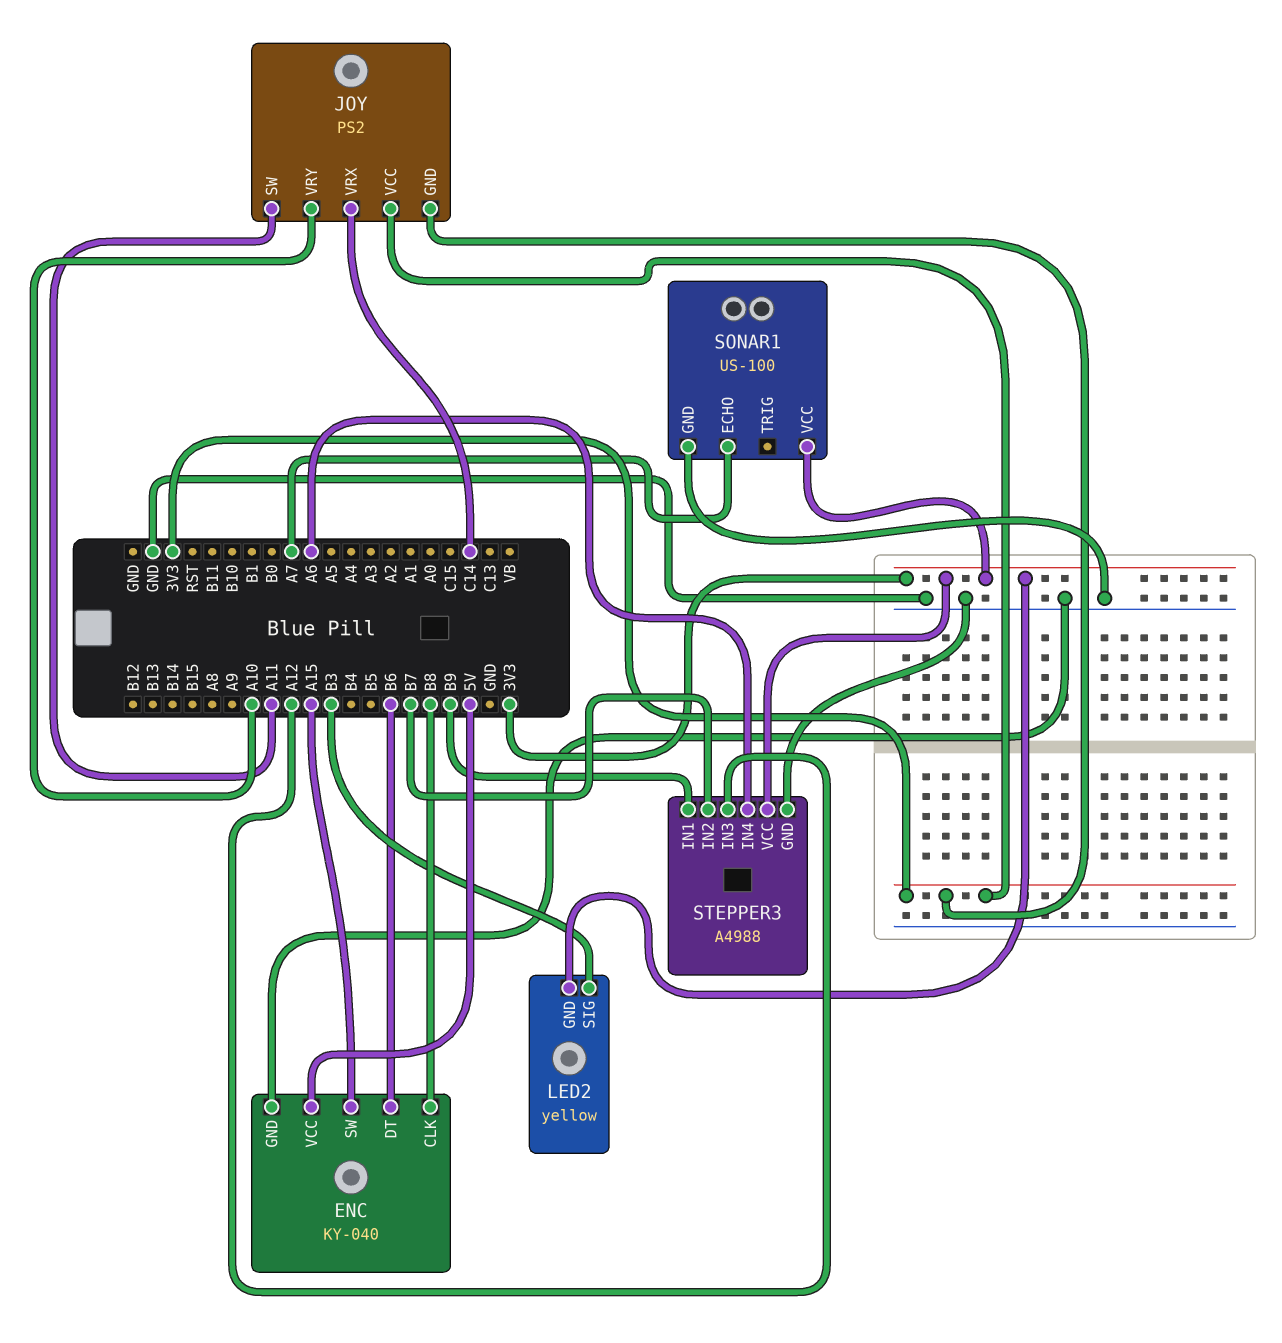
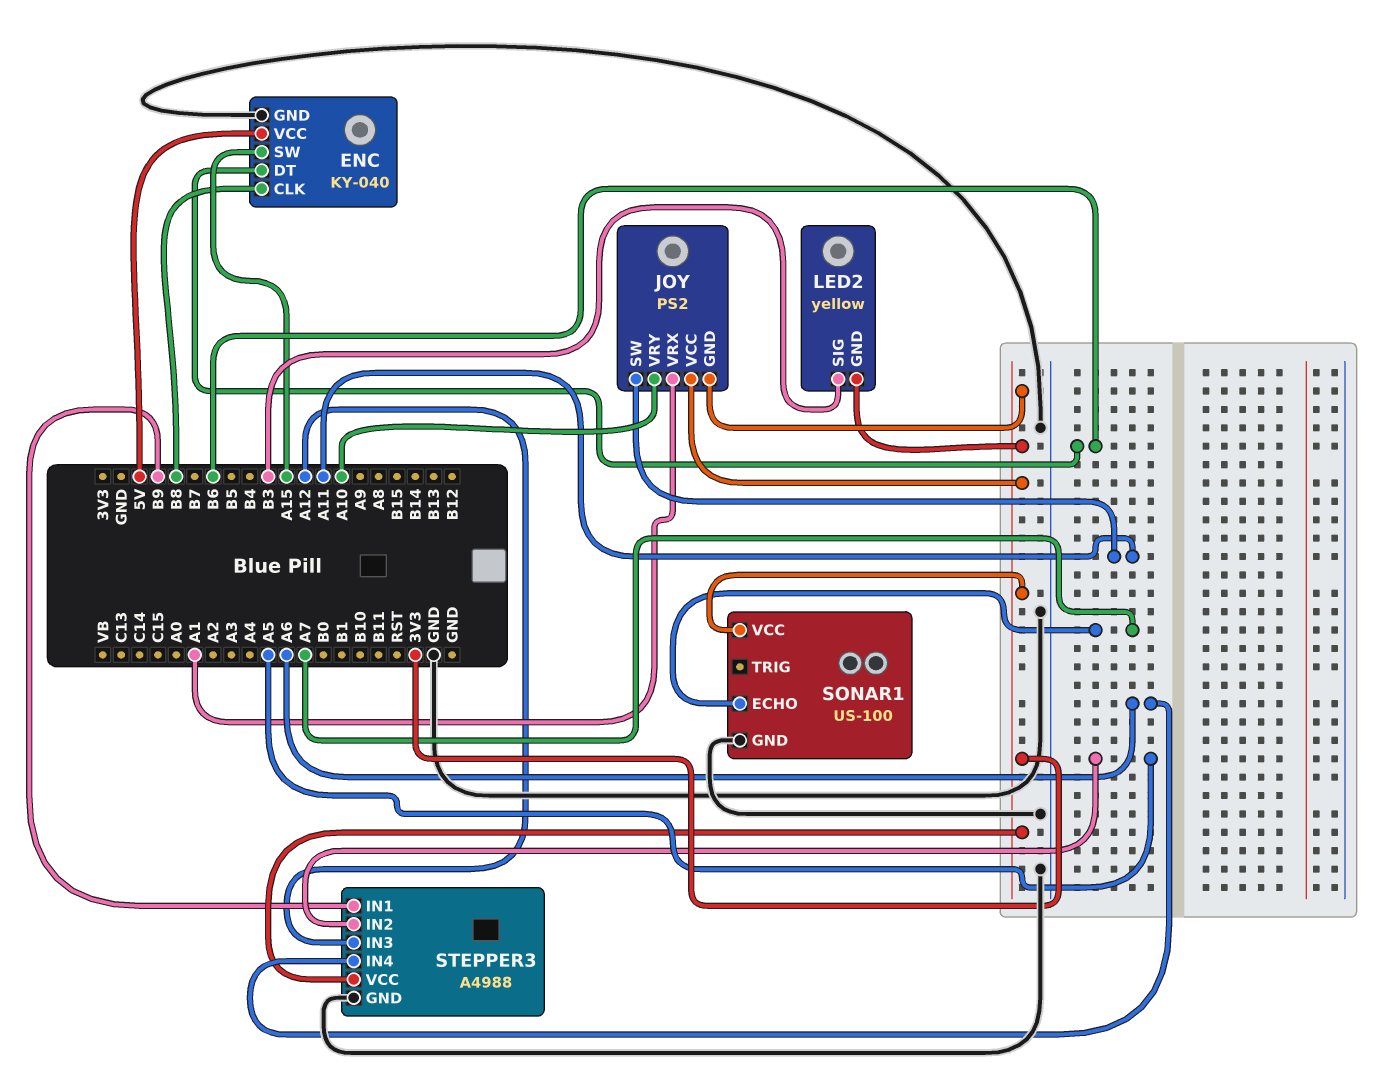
JOY pin VRX: C14 -> A1
STEPPER3 pin IN2: B7 -> A5

